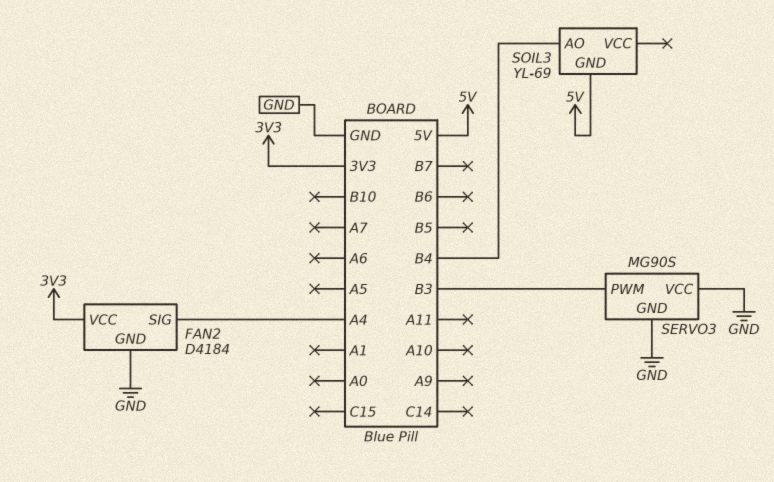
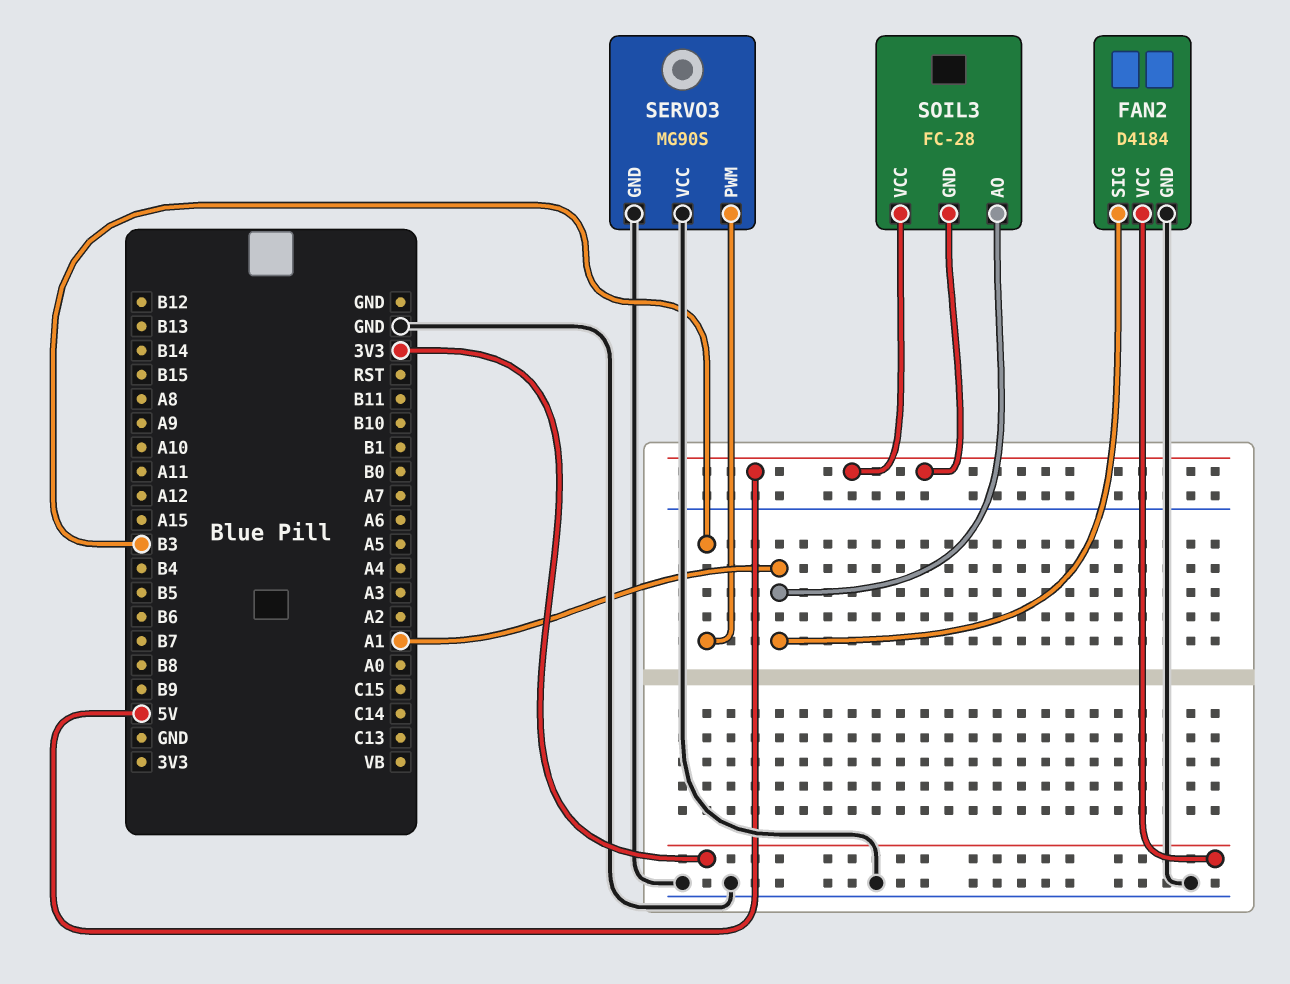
FAN2 pin SIG: A4 -> A1
SOIL3: YL-69 -> FC-28
SOIL3 pin AO: B4 -> A1
SOIL3 pin VCC: none -> 5V

